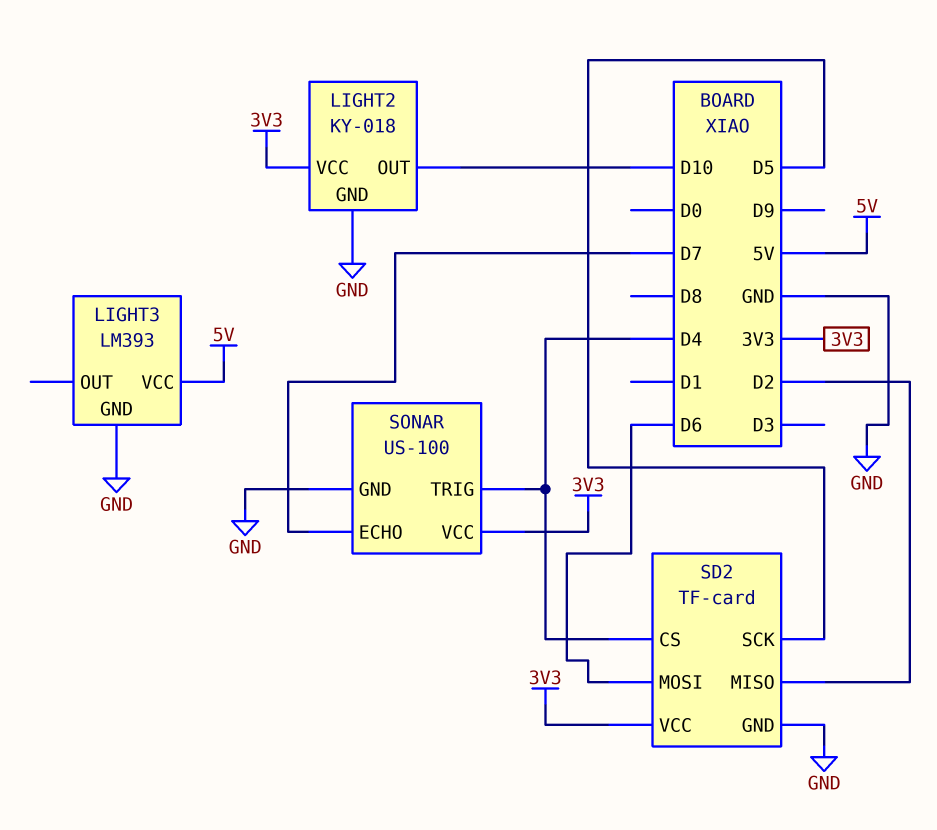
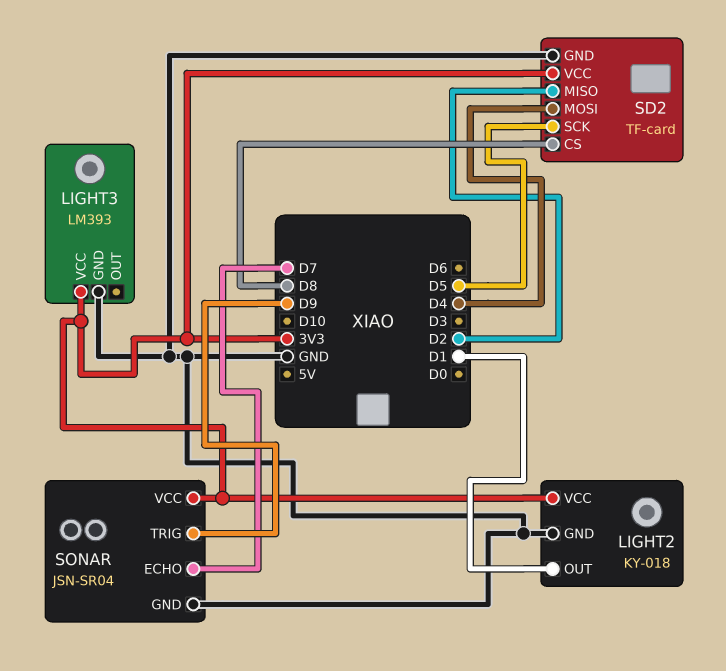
LIGHT2 pin OUT: D10 -> D1
LIGHT3 pin VCC: 5V -> 3V3
SD2 pin CS: D4 -> D8
SD2 pin MOSI: D6 -> D4
SONAR: US-100 -> JSN-SR04
SONAR pin TRIG: D4 -> D9

